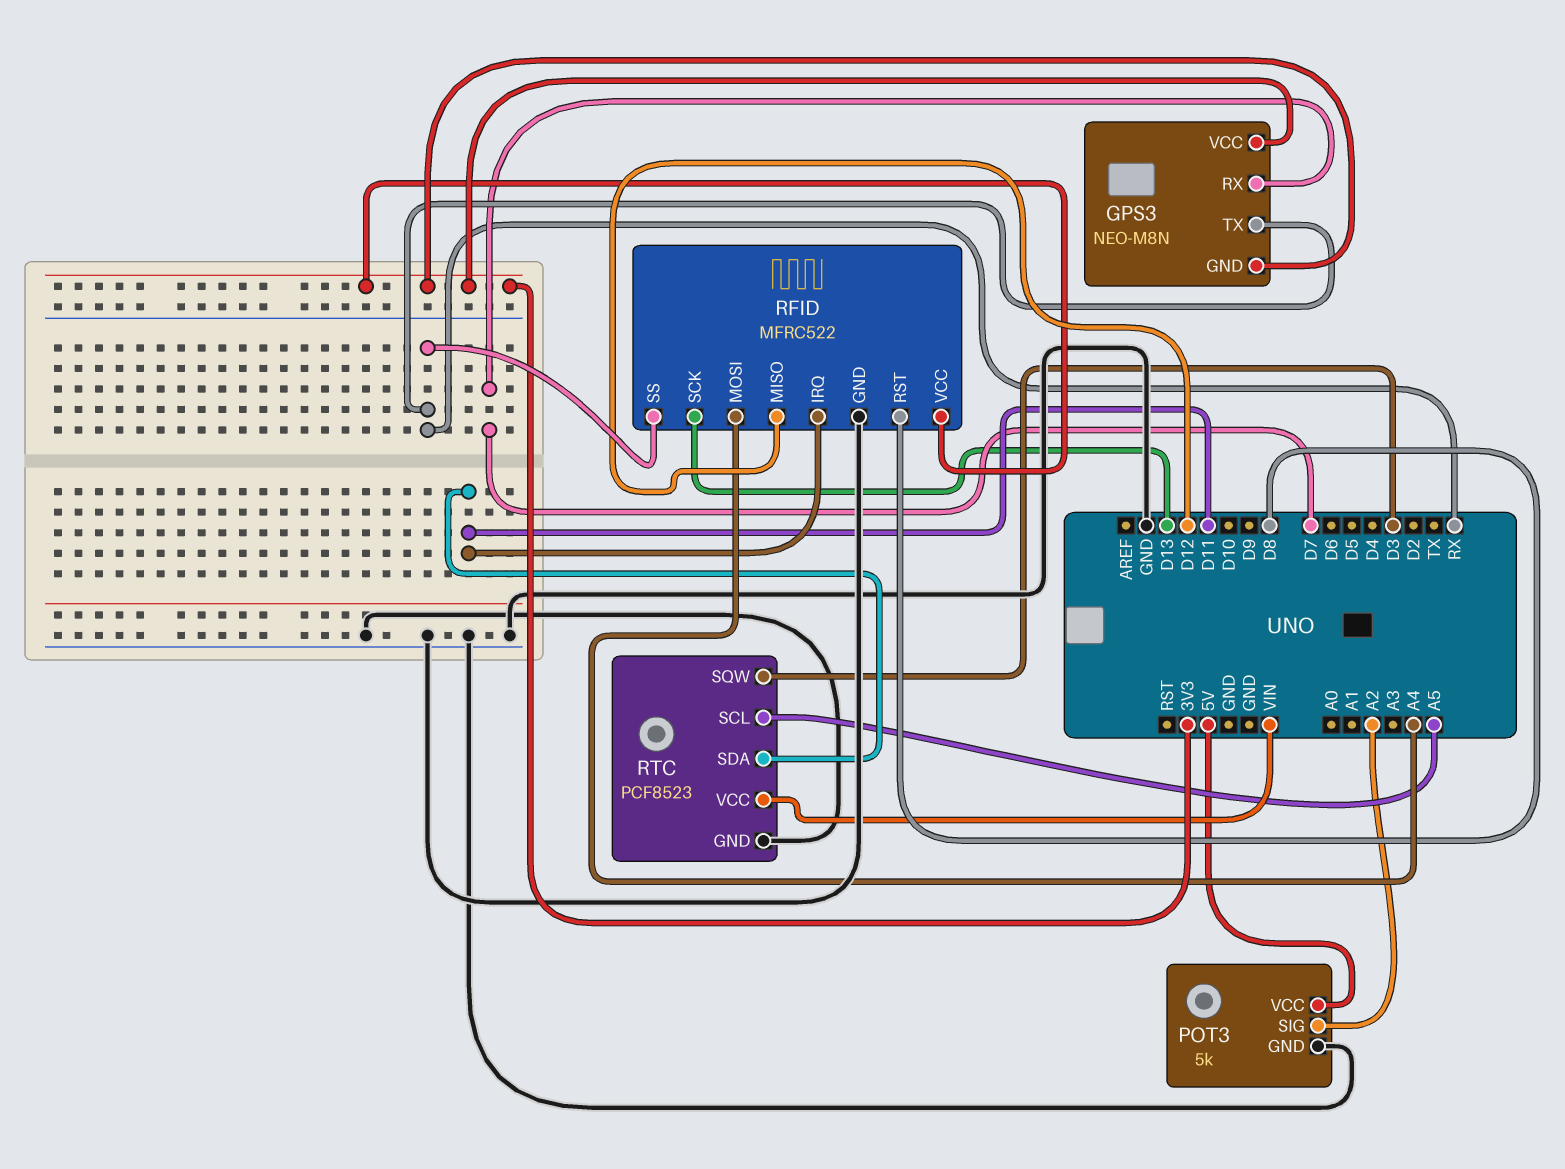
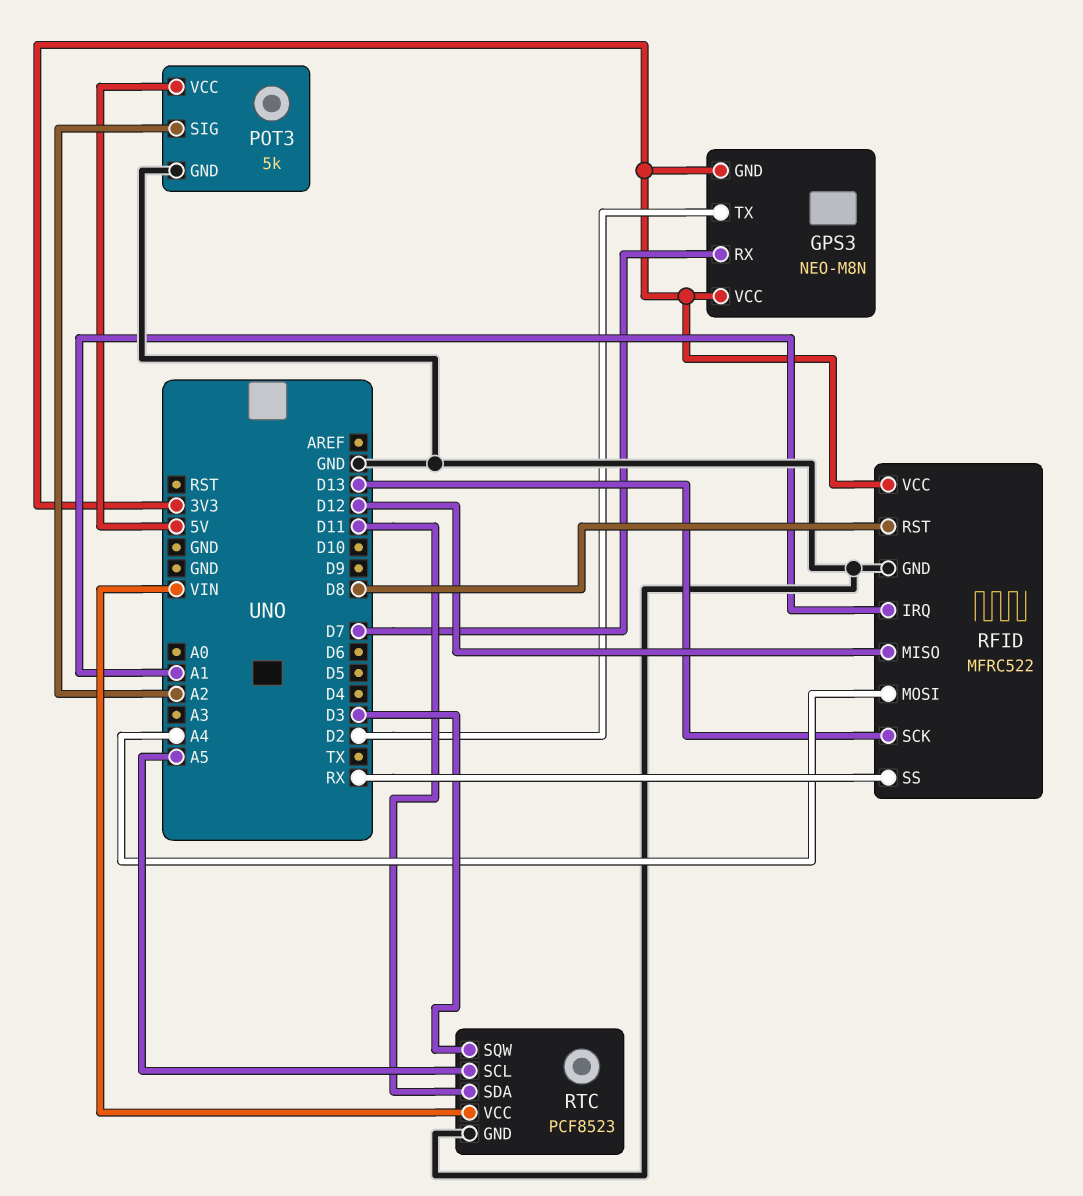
GPS3 pin TX: RX -> D2
RFID pin IRQ: D11 -> A1

